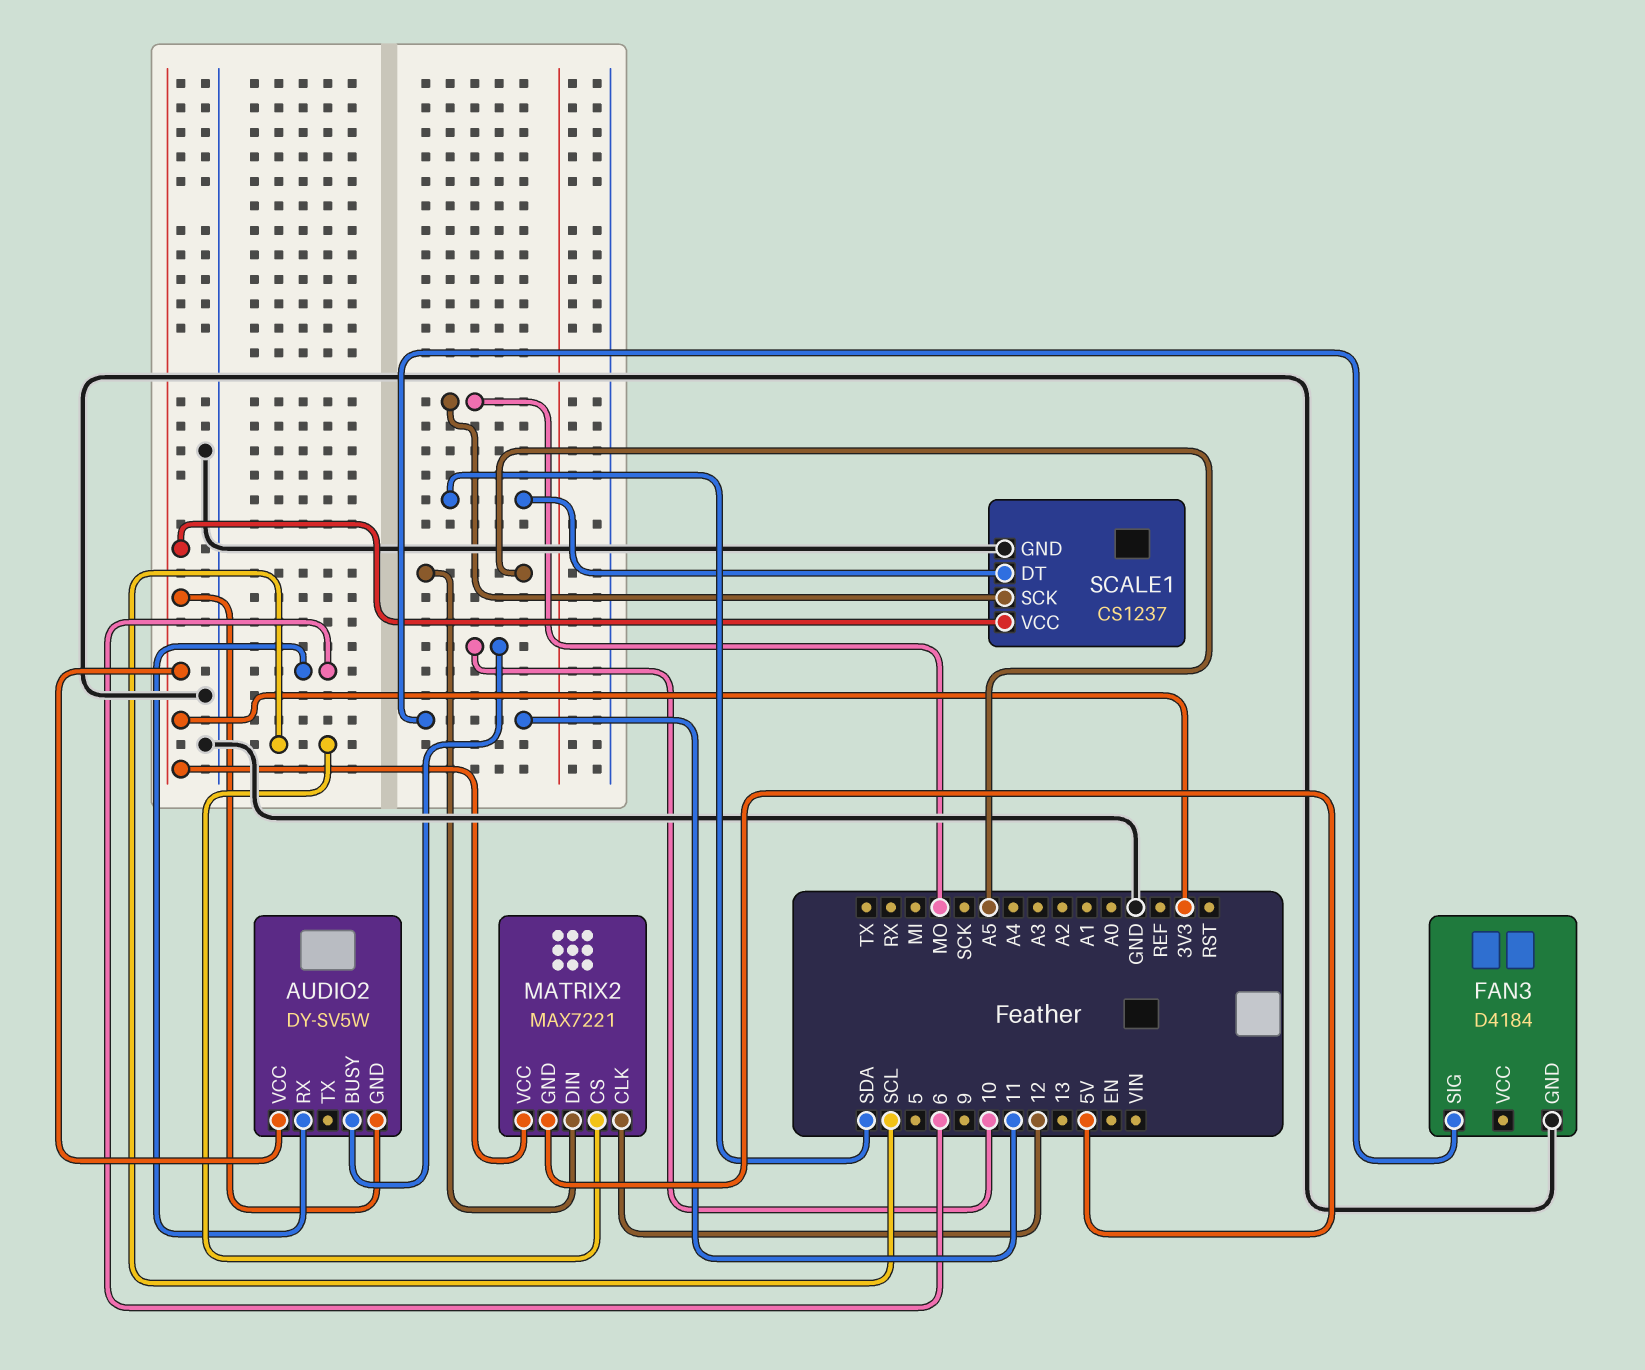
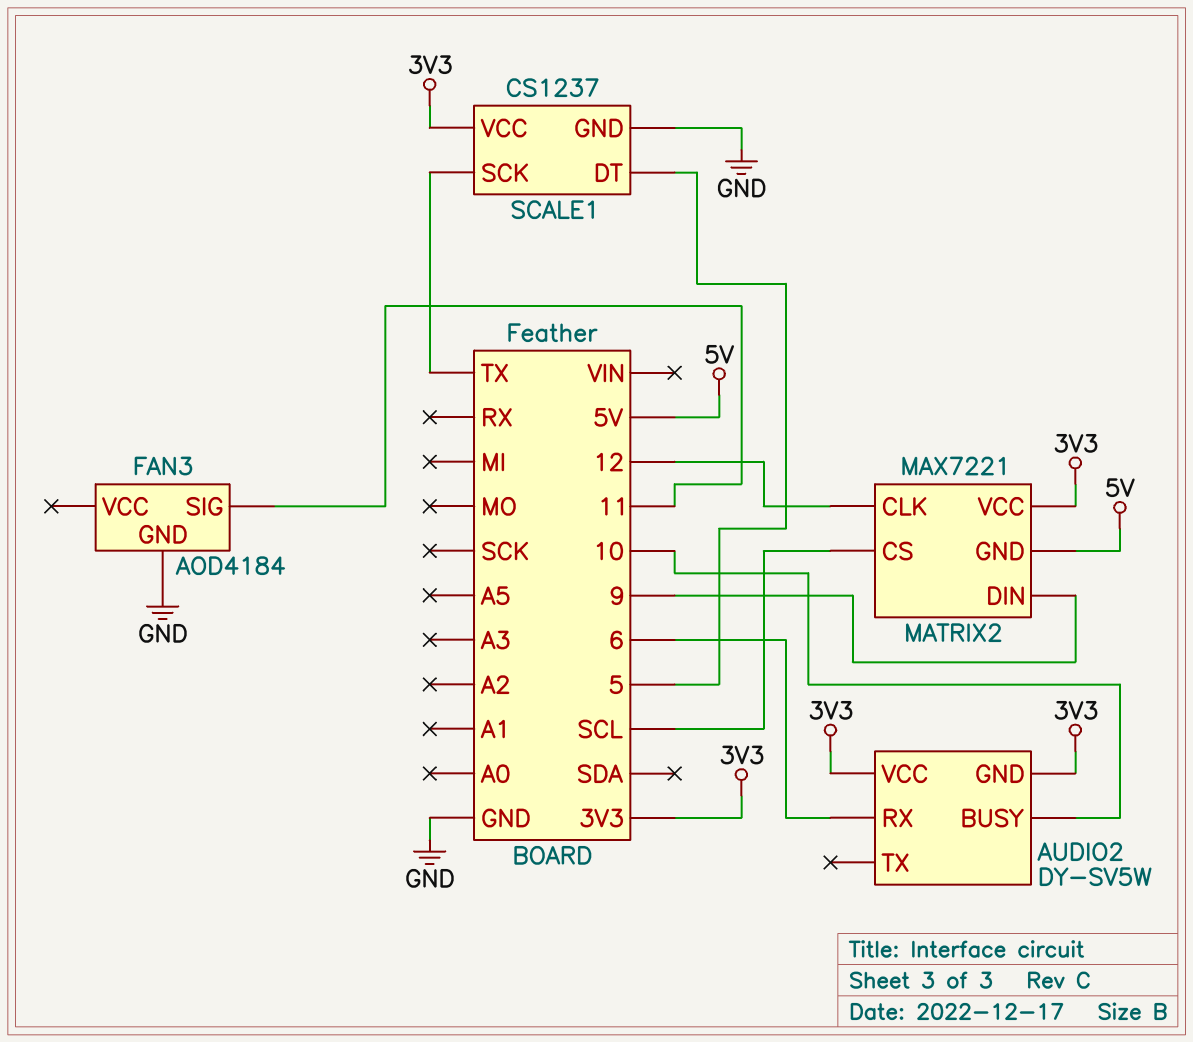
FAN3: D4184 -> AOD4184
MATRIX2 pin DIN: A5 -> 9
SCALE1 pin DT: SDA -> 5
SCALE1 pin SCK: MO -> TX

